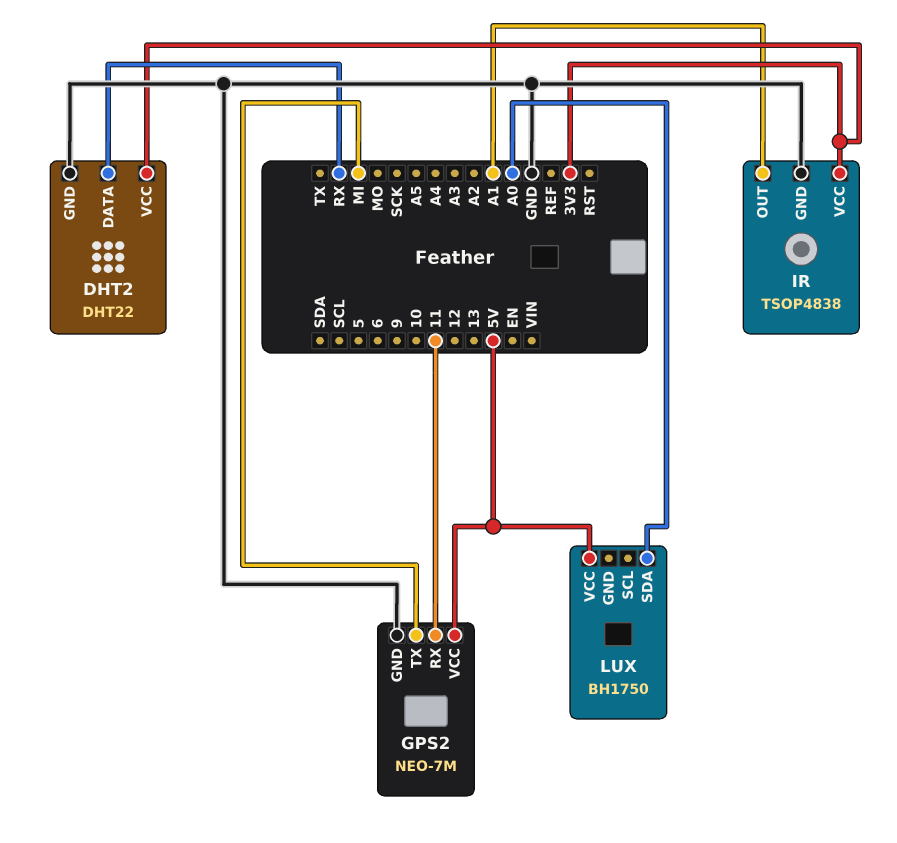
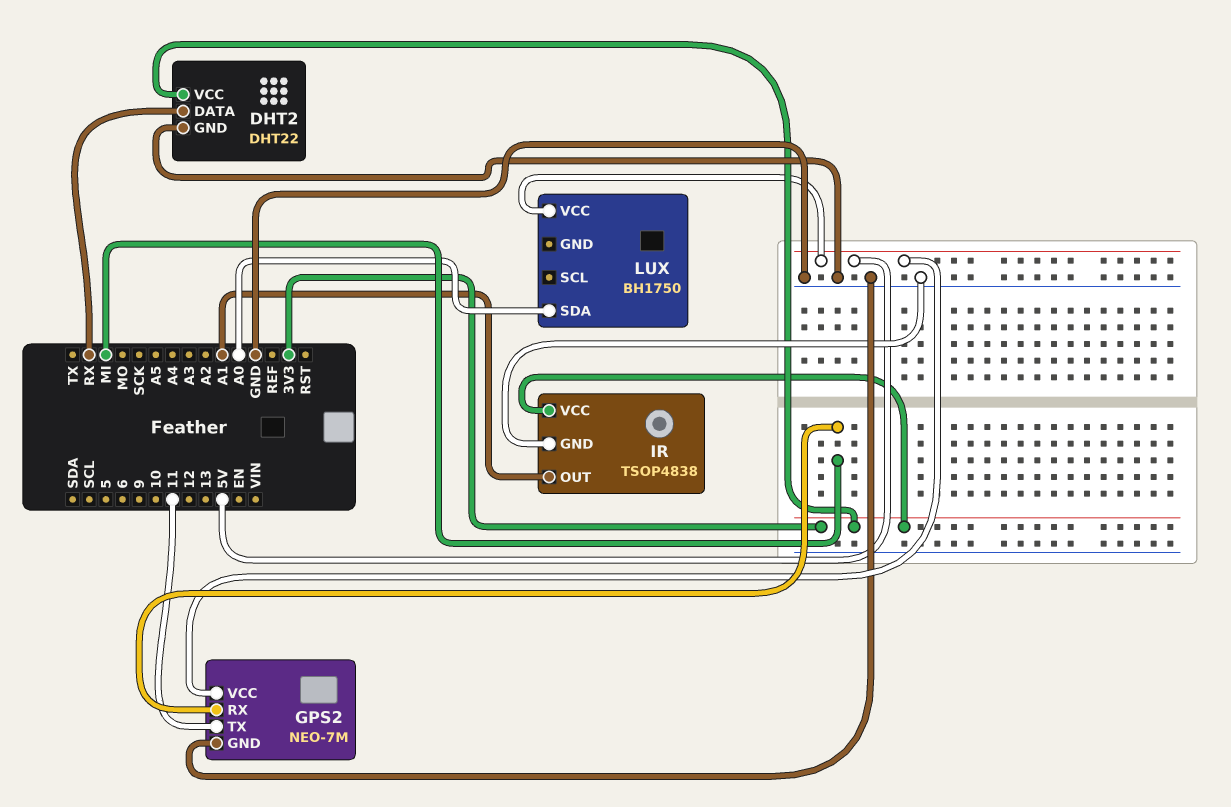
GPS2 pin RX: 11 -> MI
GPS2 pin TX: MI -> 11

